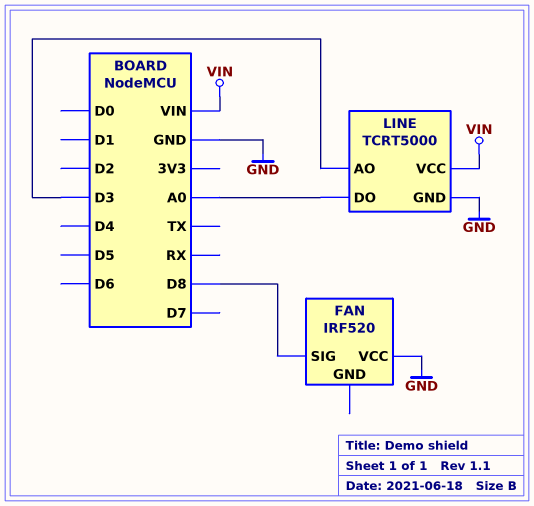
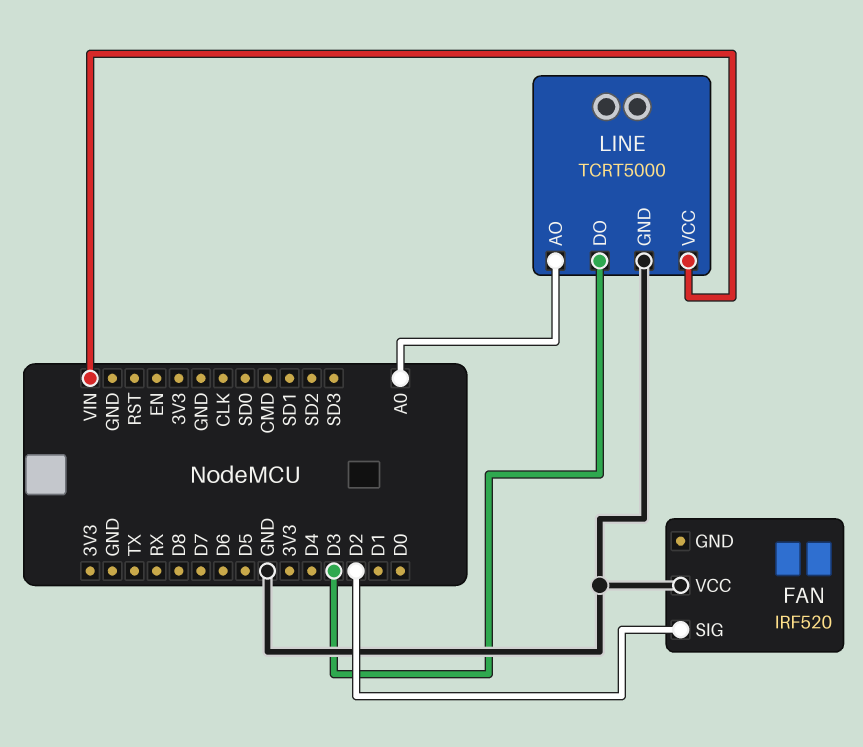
FAN pin SIG: D8 -> D2
LINE pin AO: D3 -> A0
LINE pin DO: A0 -> D3

